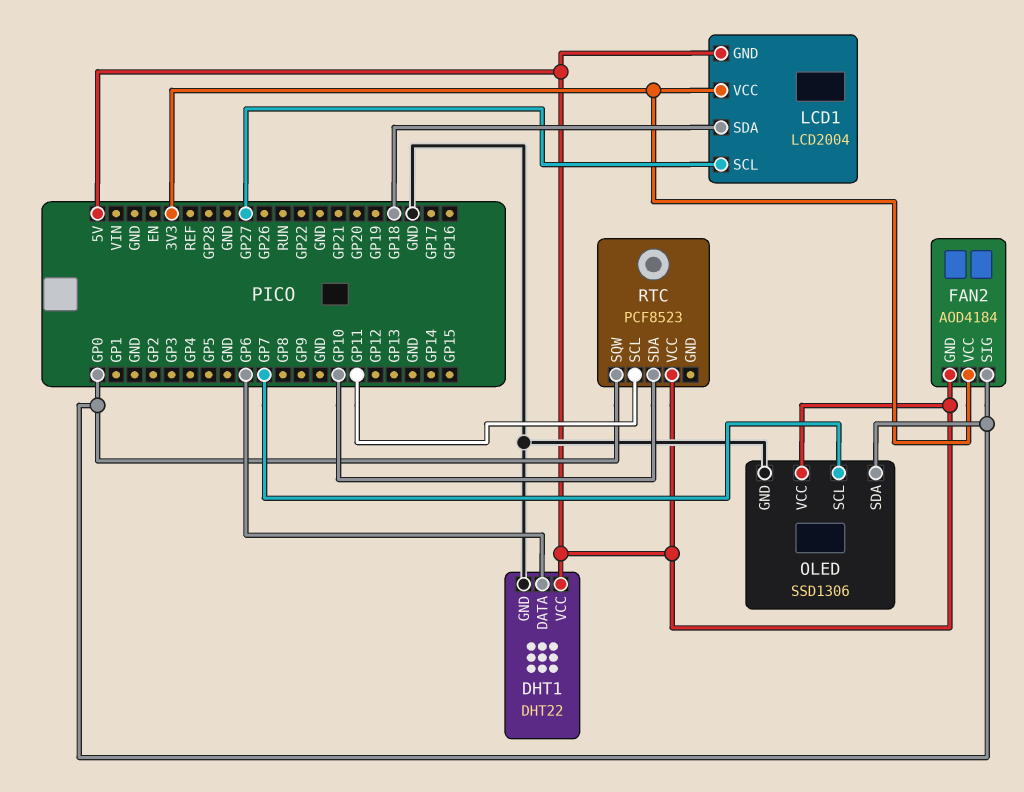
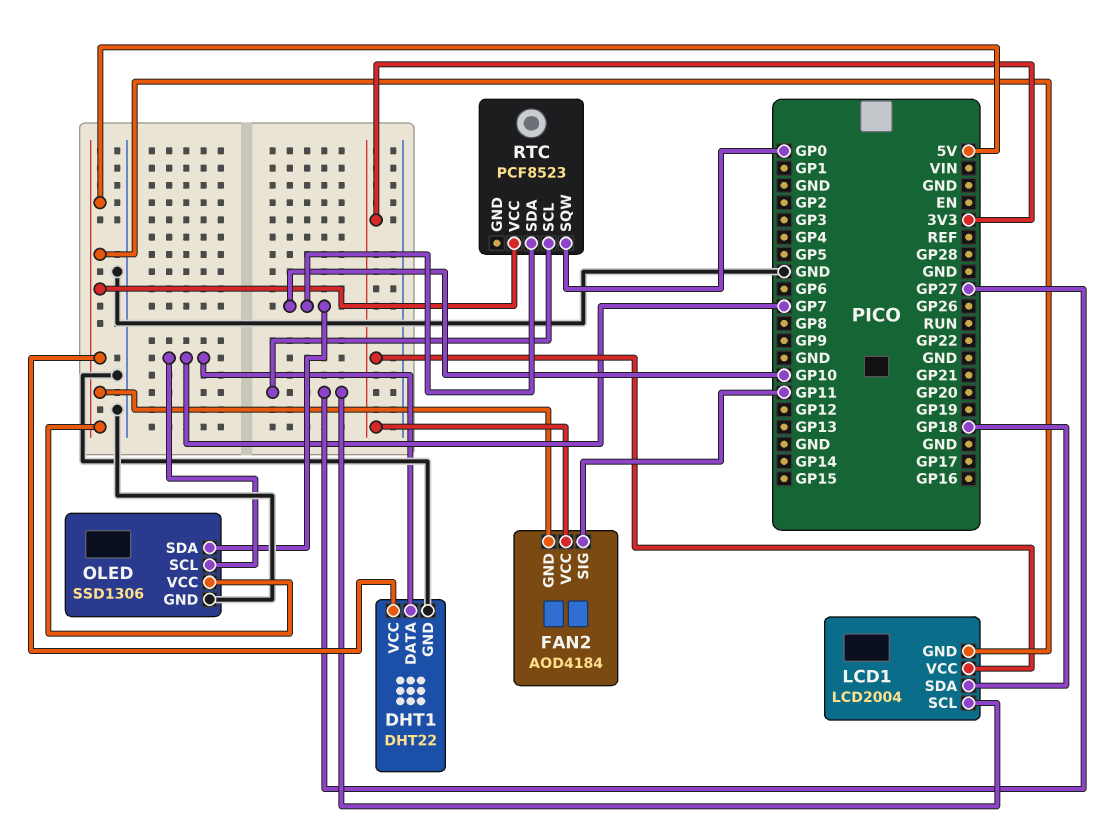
DHT1 pin DATA: GP6 -> GP7
FAN2 pin SIG: GP0 -> GP11
OLED pin SDA: GP0 -> GP10
RTC pin SCL: GP11 -> GP27

